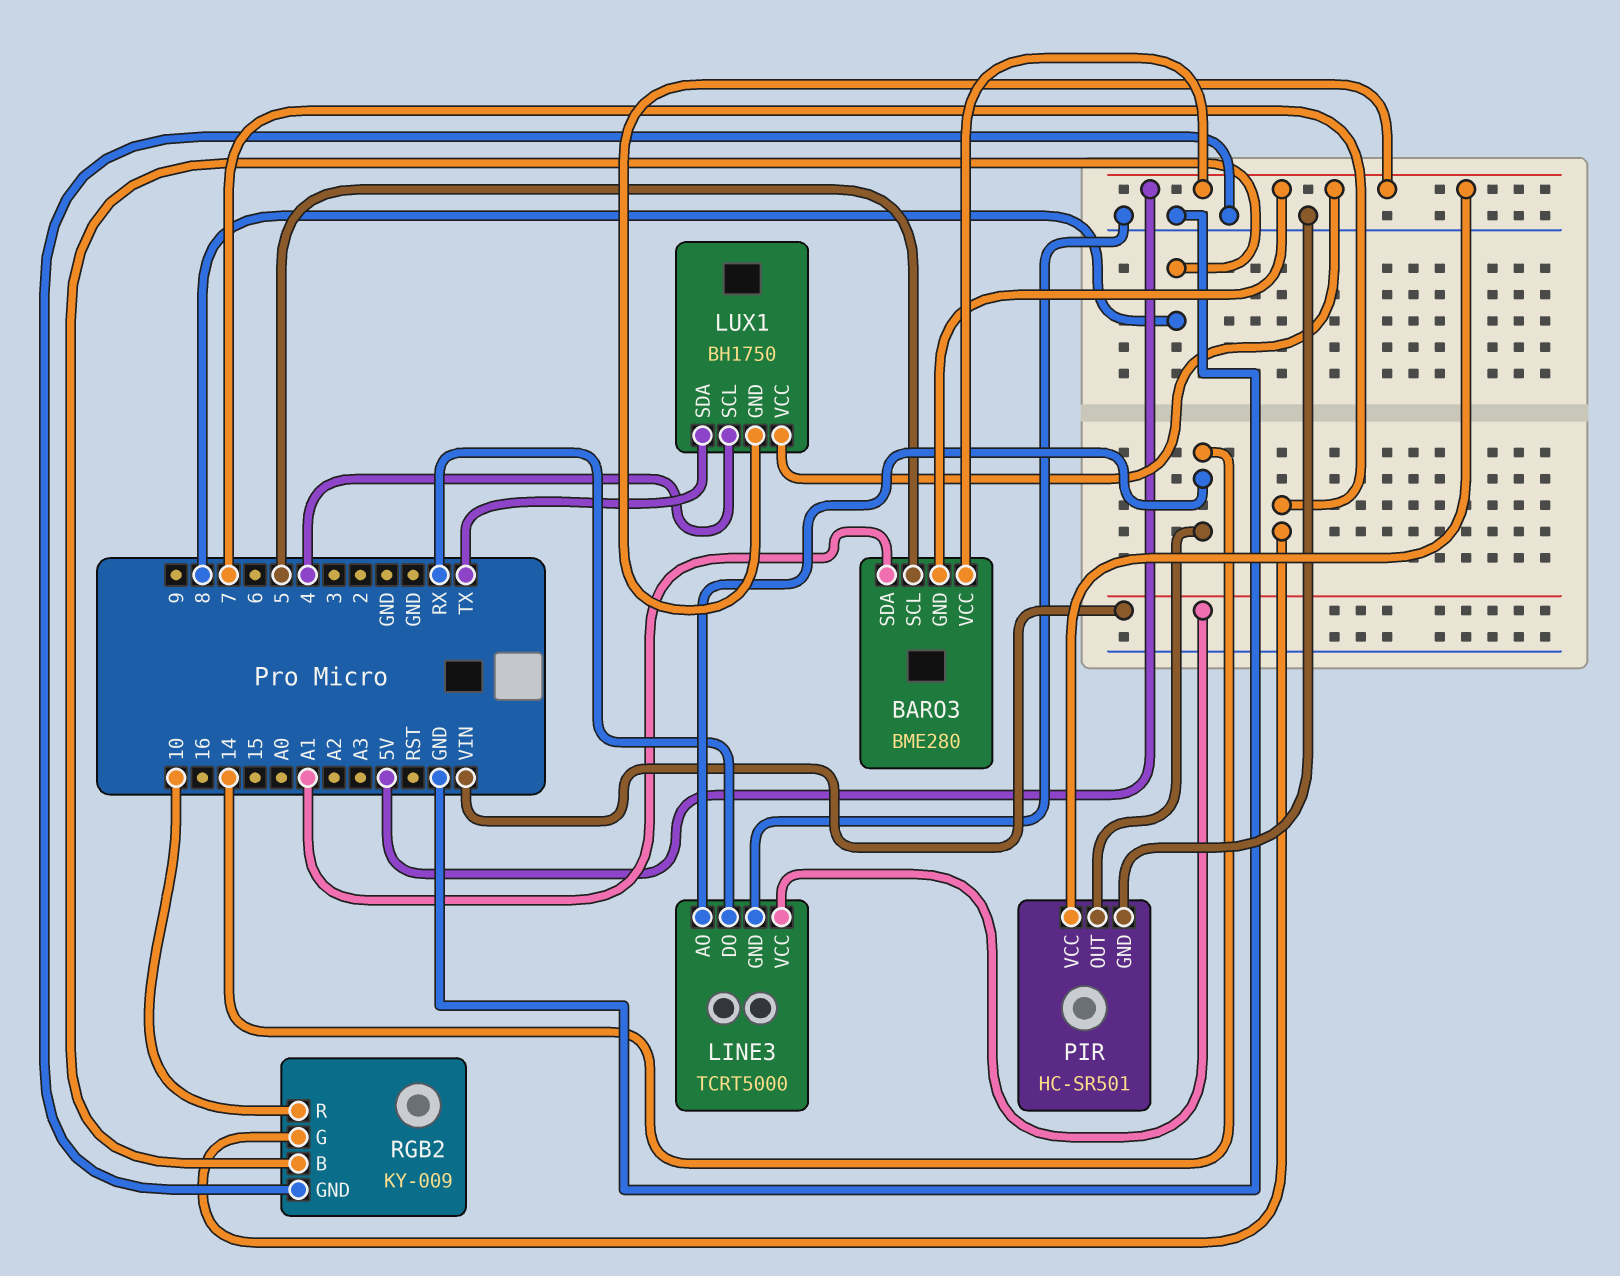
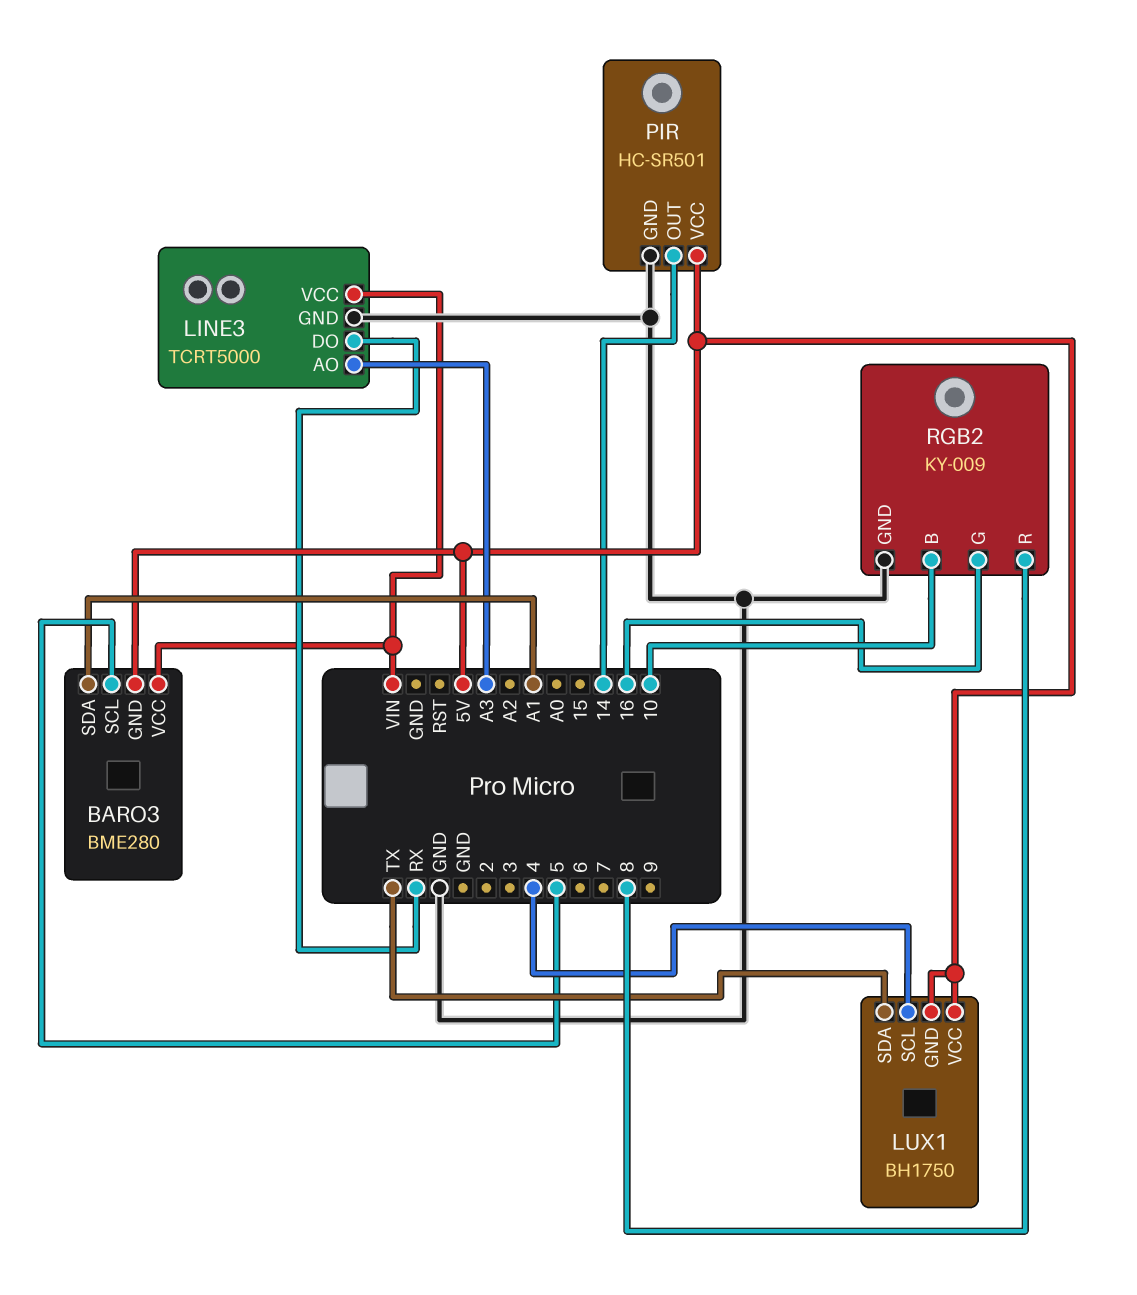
BARO3 pin VCC: 5V -> VIN
LINE3 pin AO: 14 -> A3
RGB2 pin B: 8 -> 10
RGB2 pin G: 7 -> 16
RGB2 pin R: 10 -> 8

